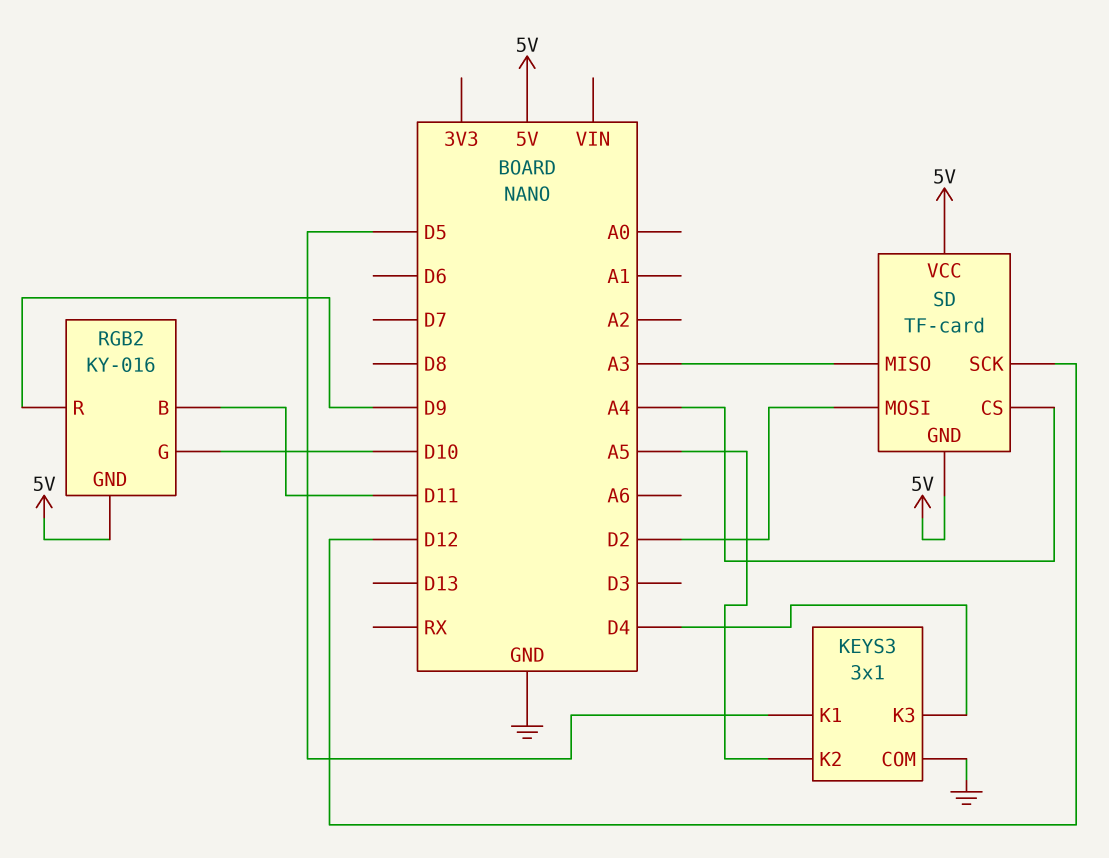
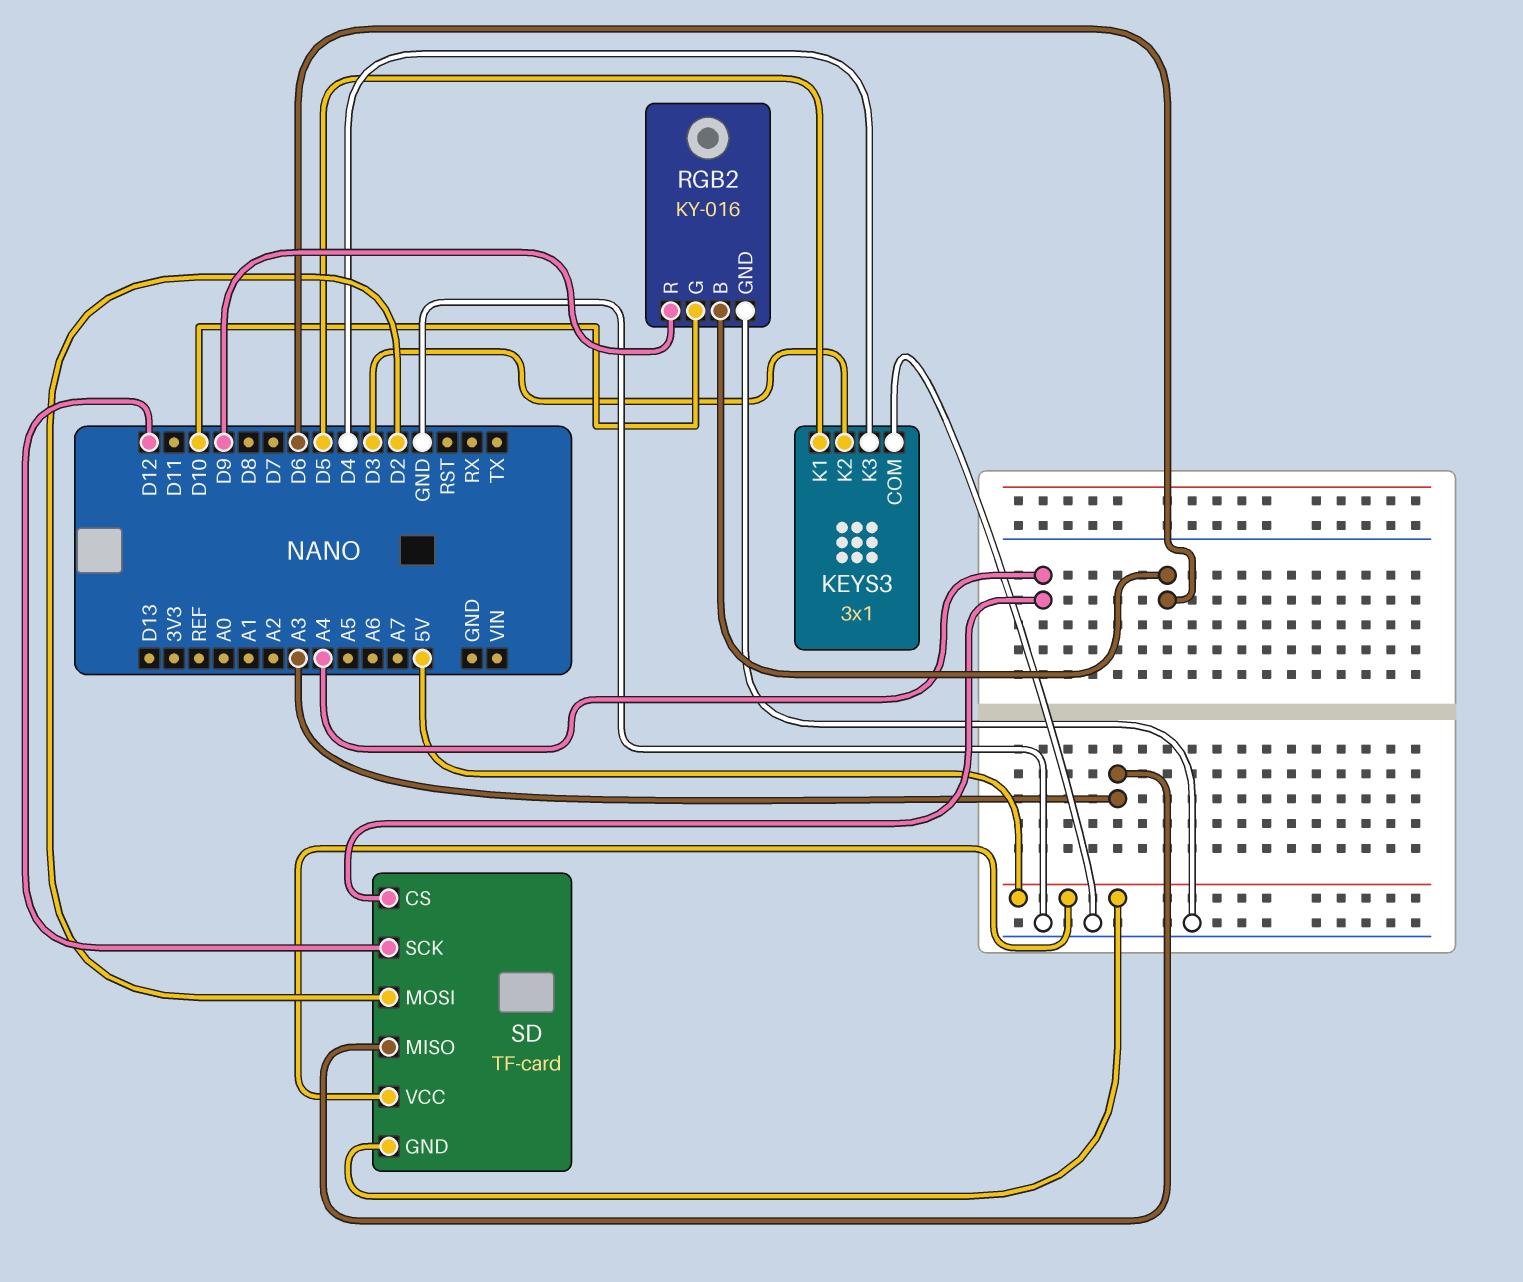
KEYS3 pin K2: A5 -> D3
RGB2 pin B: D11 -> D6
RGB2 pin GND: 5V -> GND

